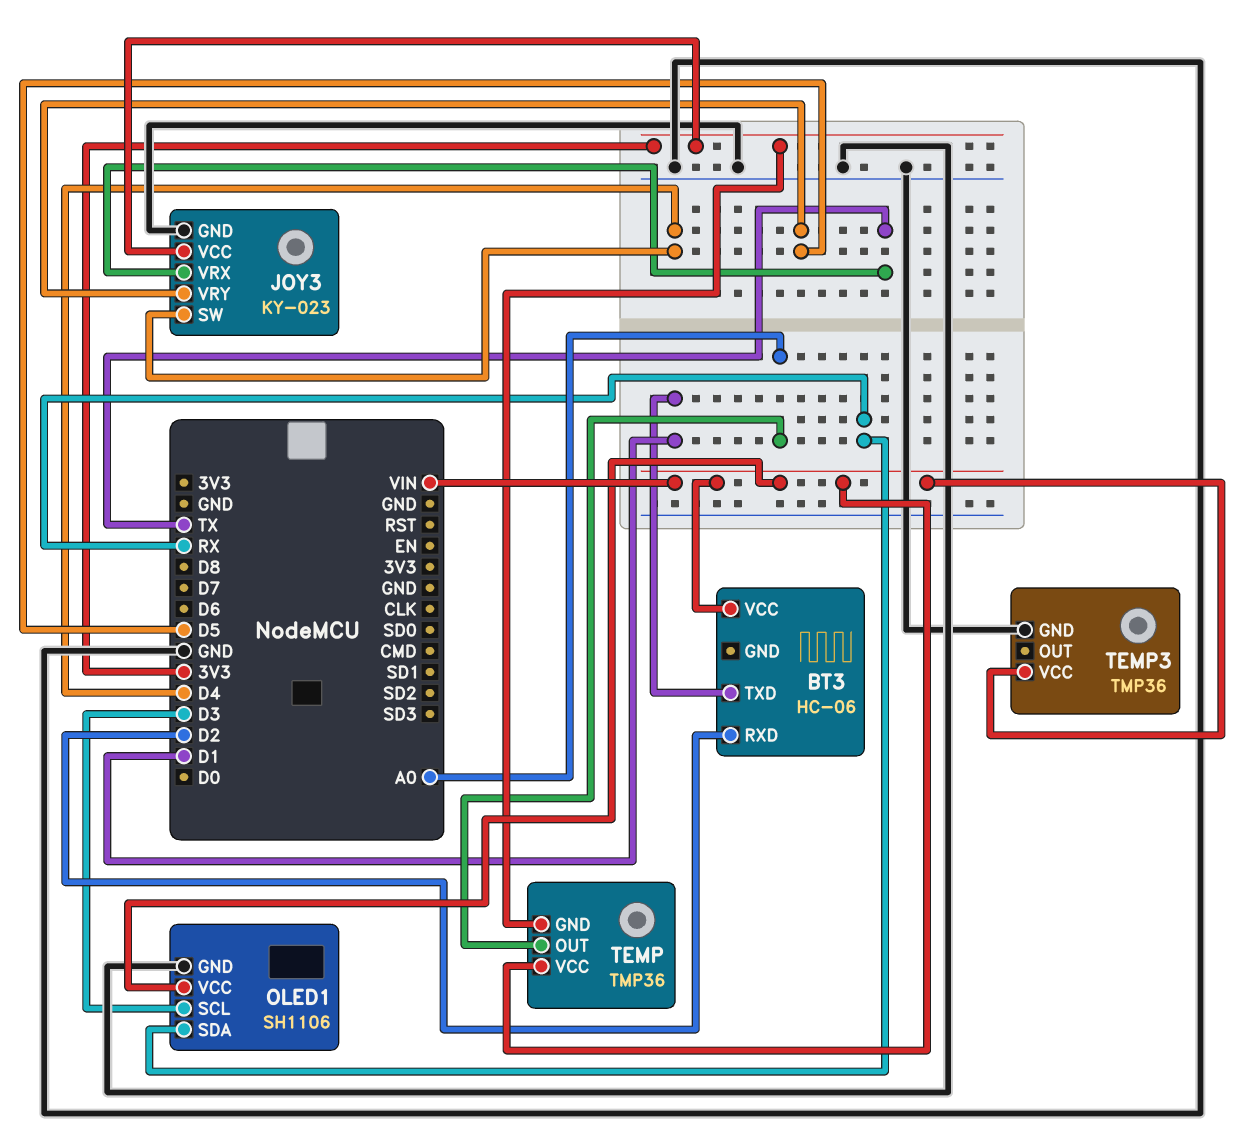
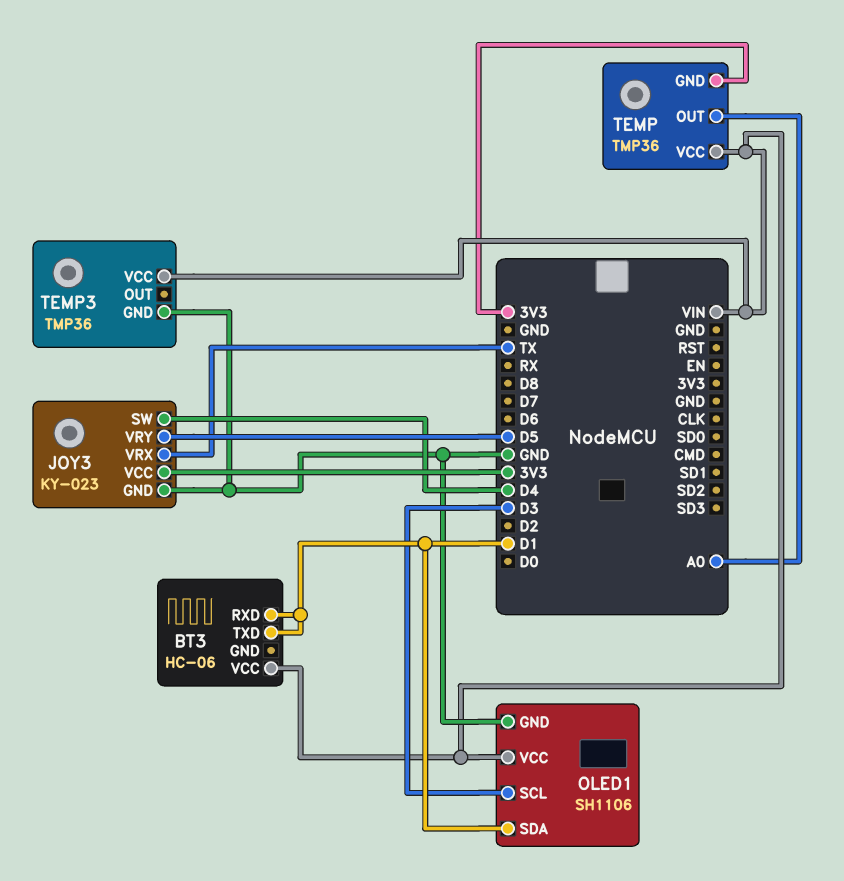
BT3 pin RXD: D2 -> D1
OLED1 pin SDA: RX -> D1

